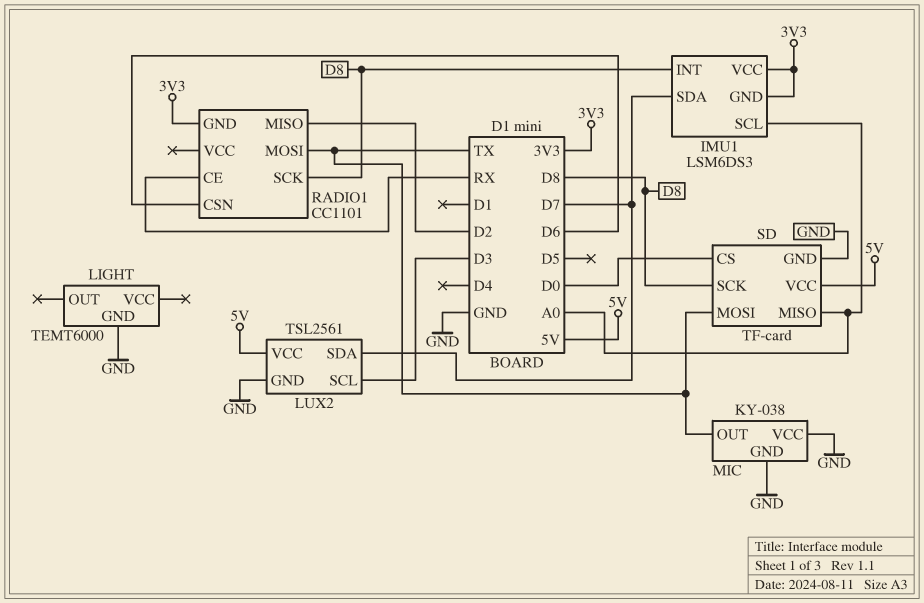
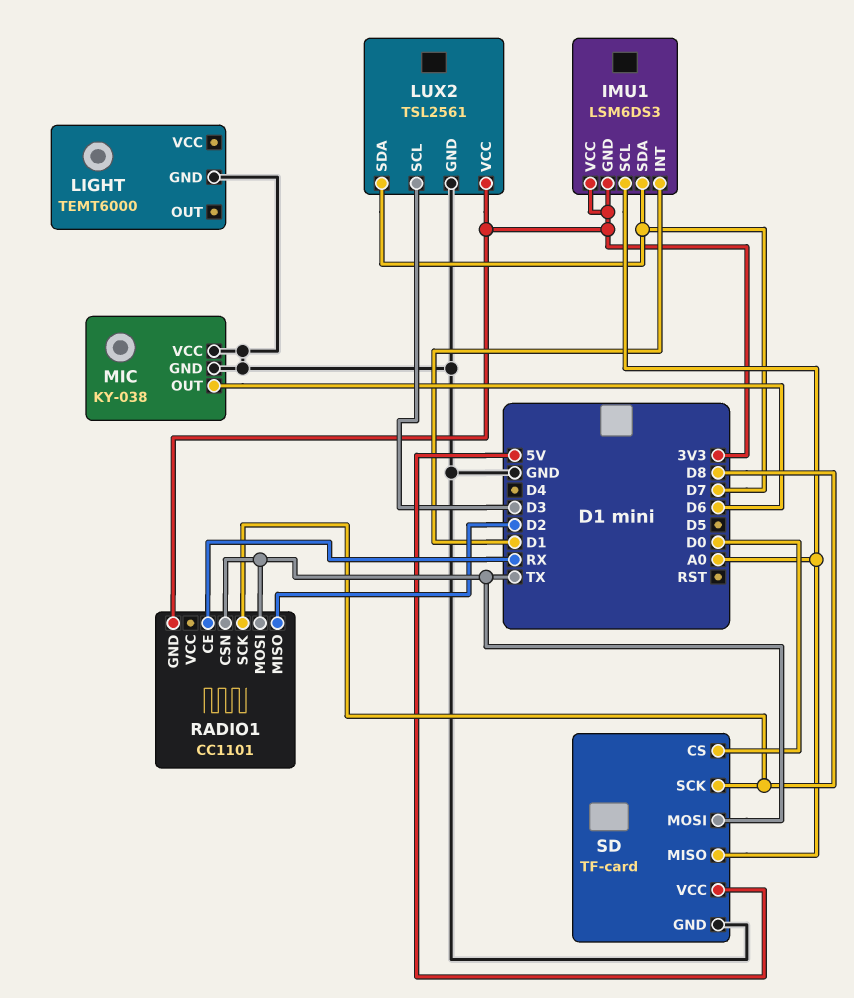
IMU1 pin INT: D8 -> D1
LUX2 pin VCC: 5V -> 3V3
MIC pin OUT: TX -> D6
RADIO1 pin CSN: D6 -> TX

